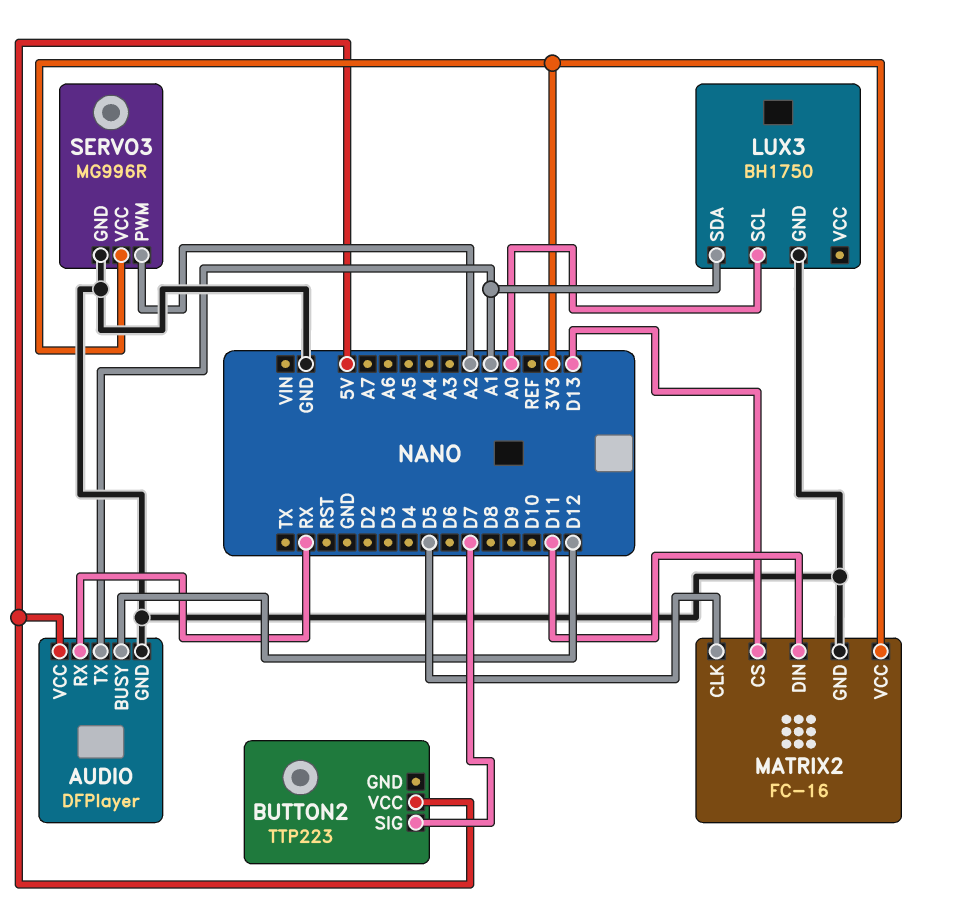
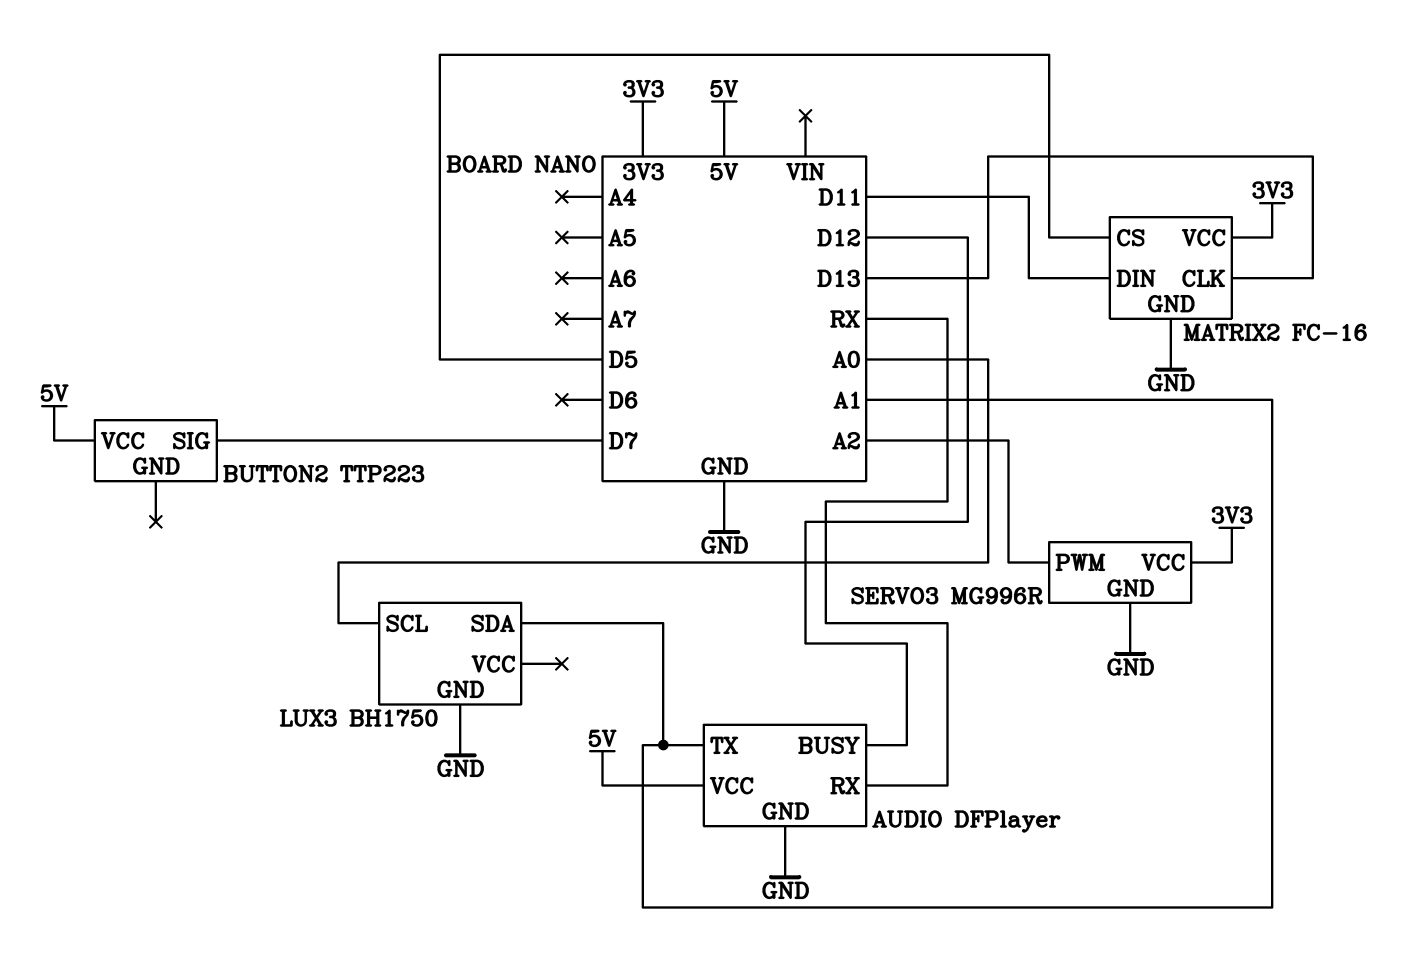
MATRIX2 pin CLK: D5 -> D13
MATRIX2 pin CS: D13 -> D5

